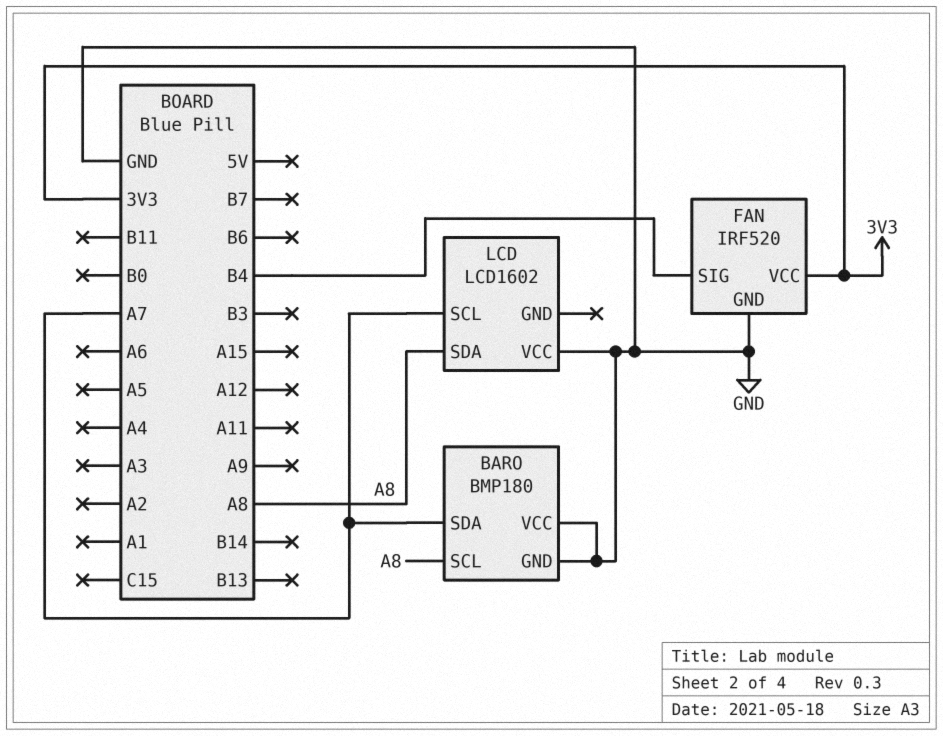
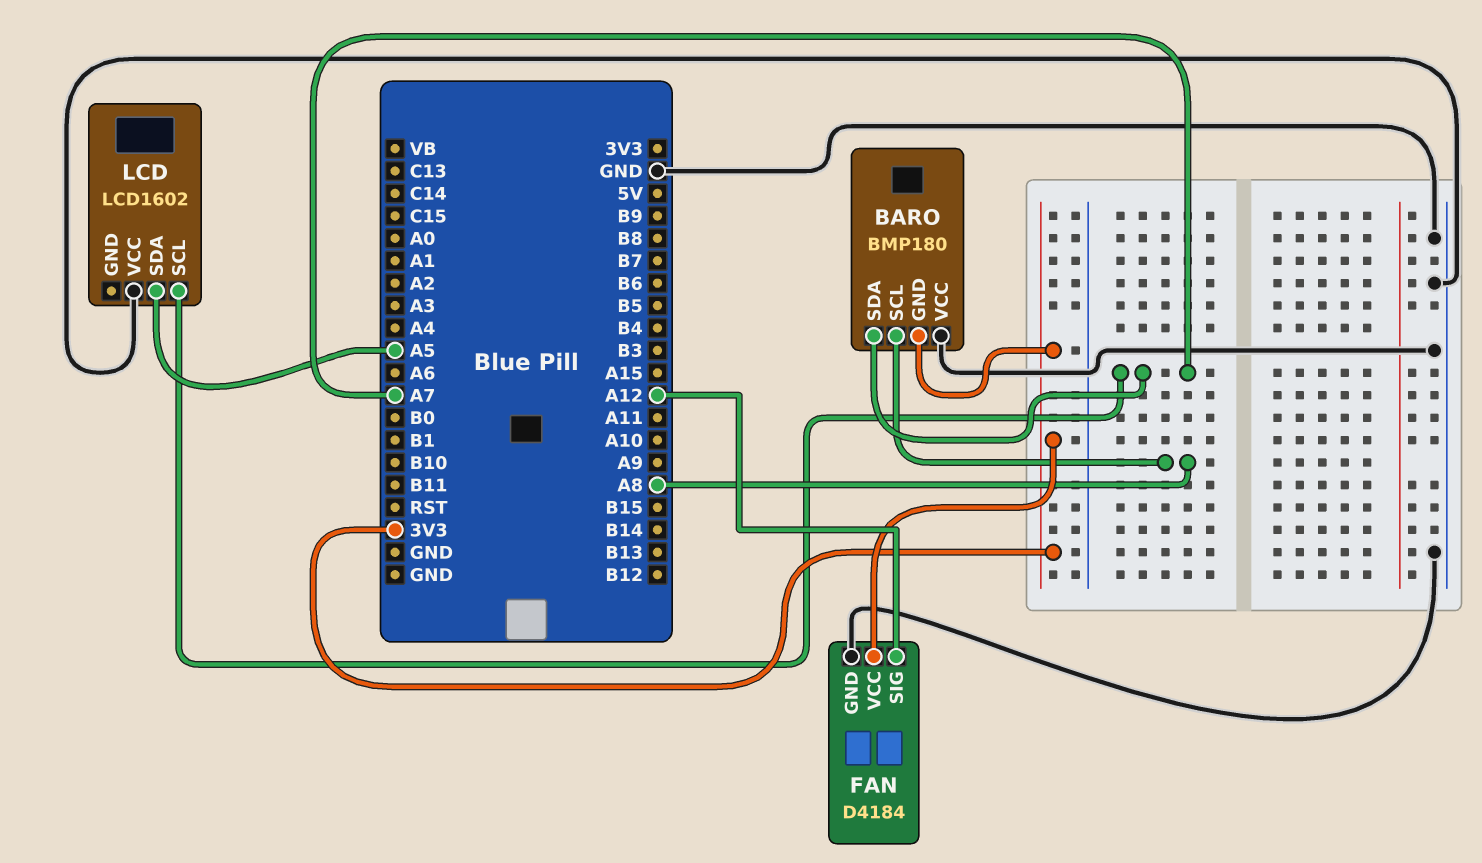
BARO pin GND: GND -> 3V3
FAN: IRF520 -> D4184
FAN pin SIG: B4 -> A12
LCD pin SDA: A8 -> A5

